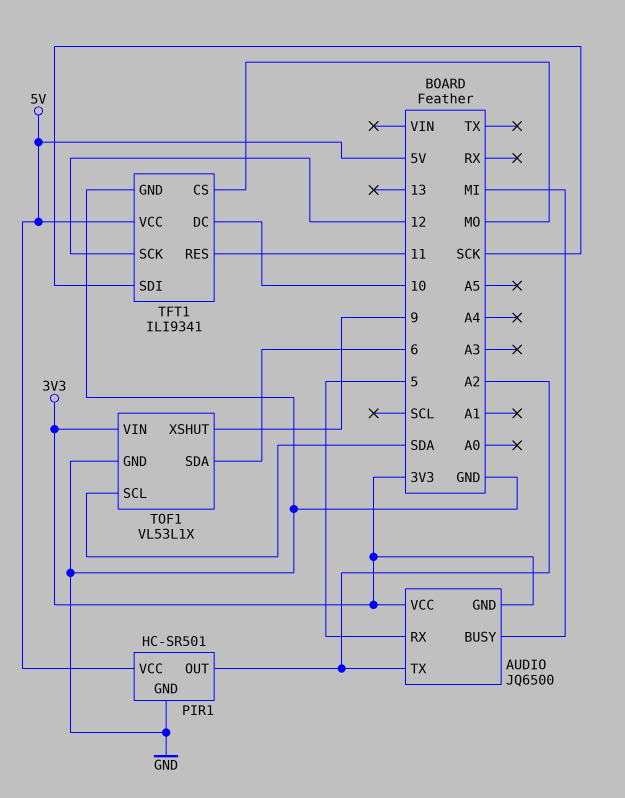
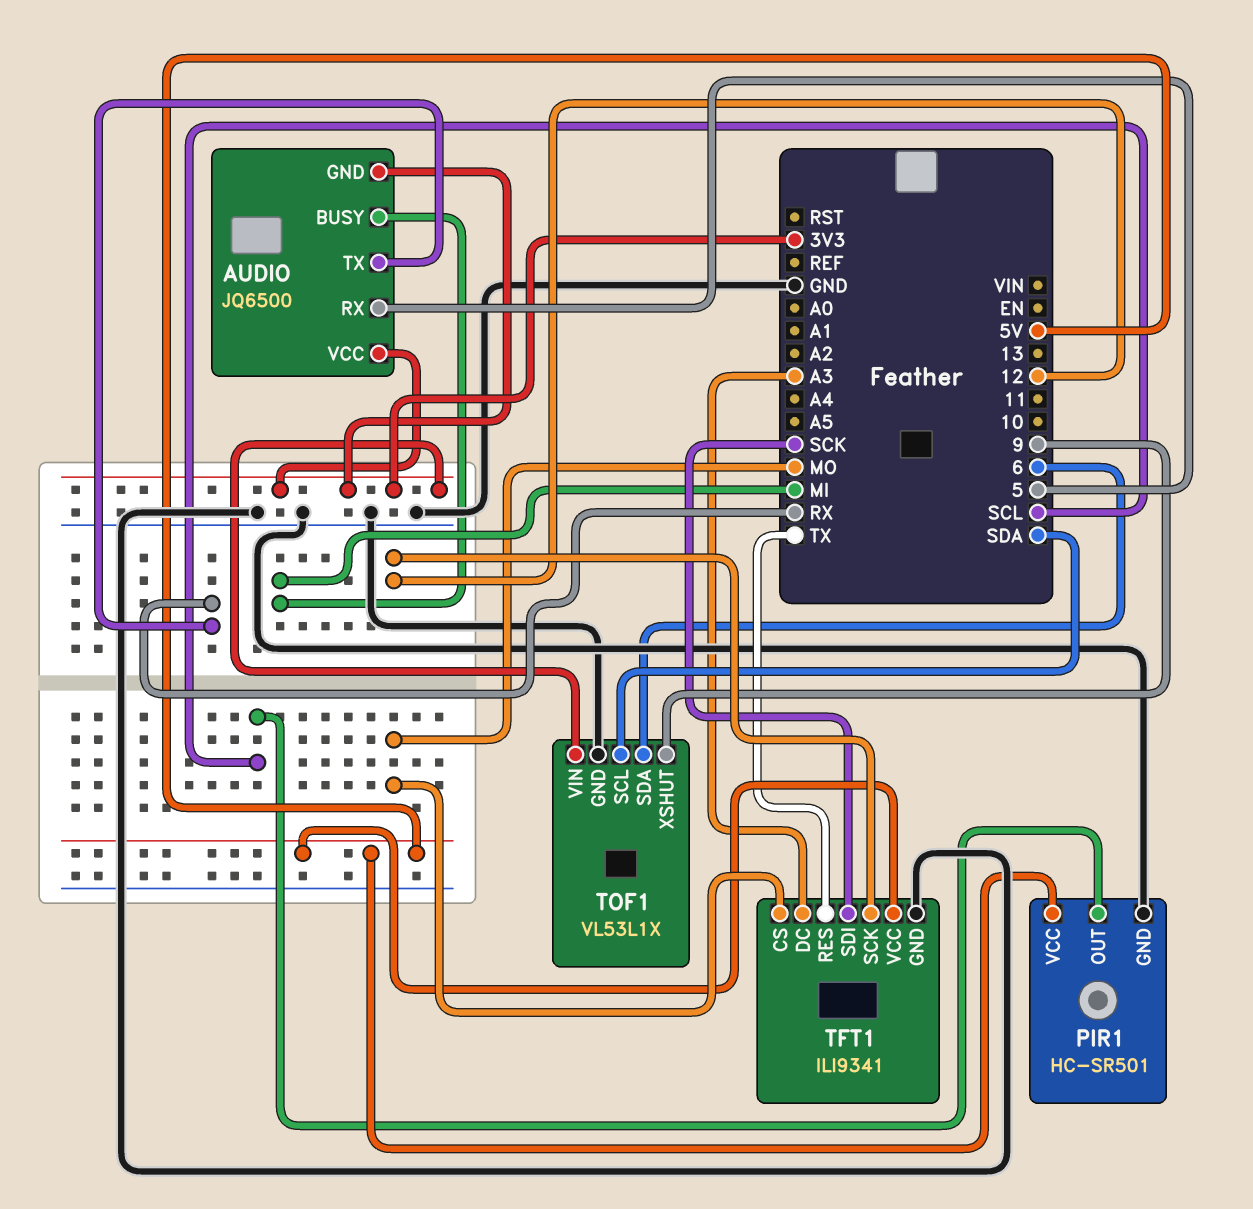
AUDIO pin TX: A2 -> RX
PIR1 pin OUT: A2 -> SCL
TFT1 pin DC: 10 -> A3
TFT1 pin RES: 11 -> TX

